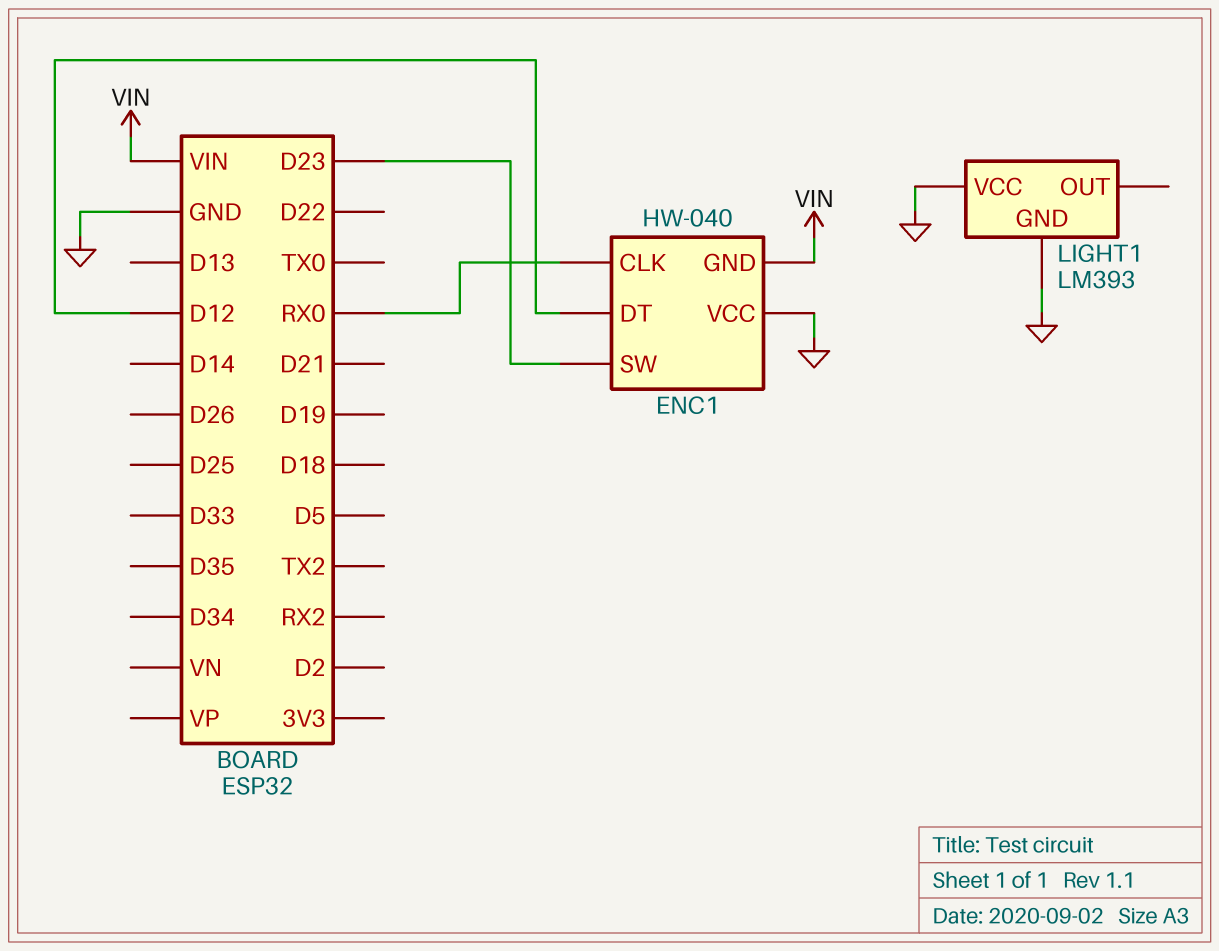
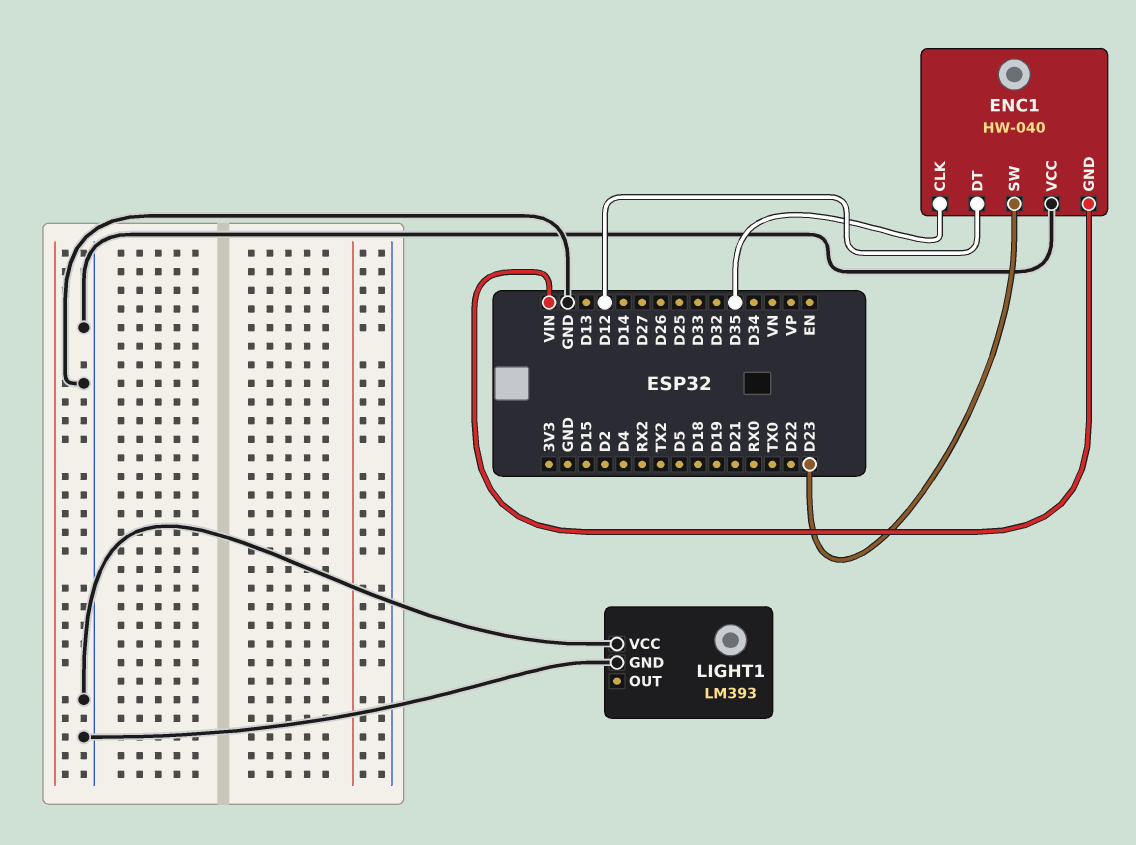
ENC1 pin CLK: RX0 -> D35

